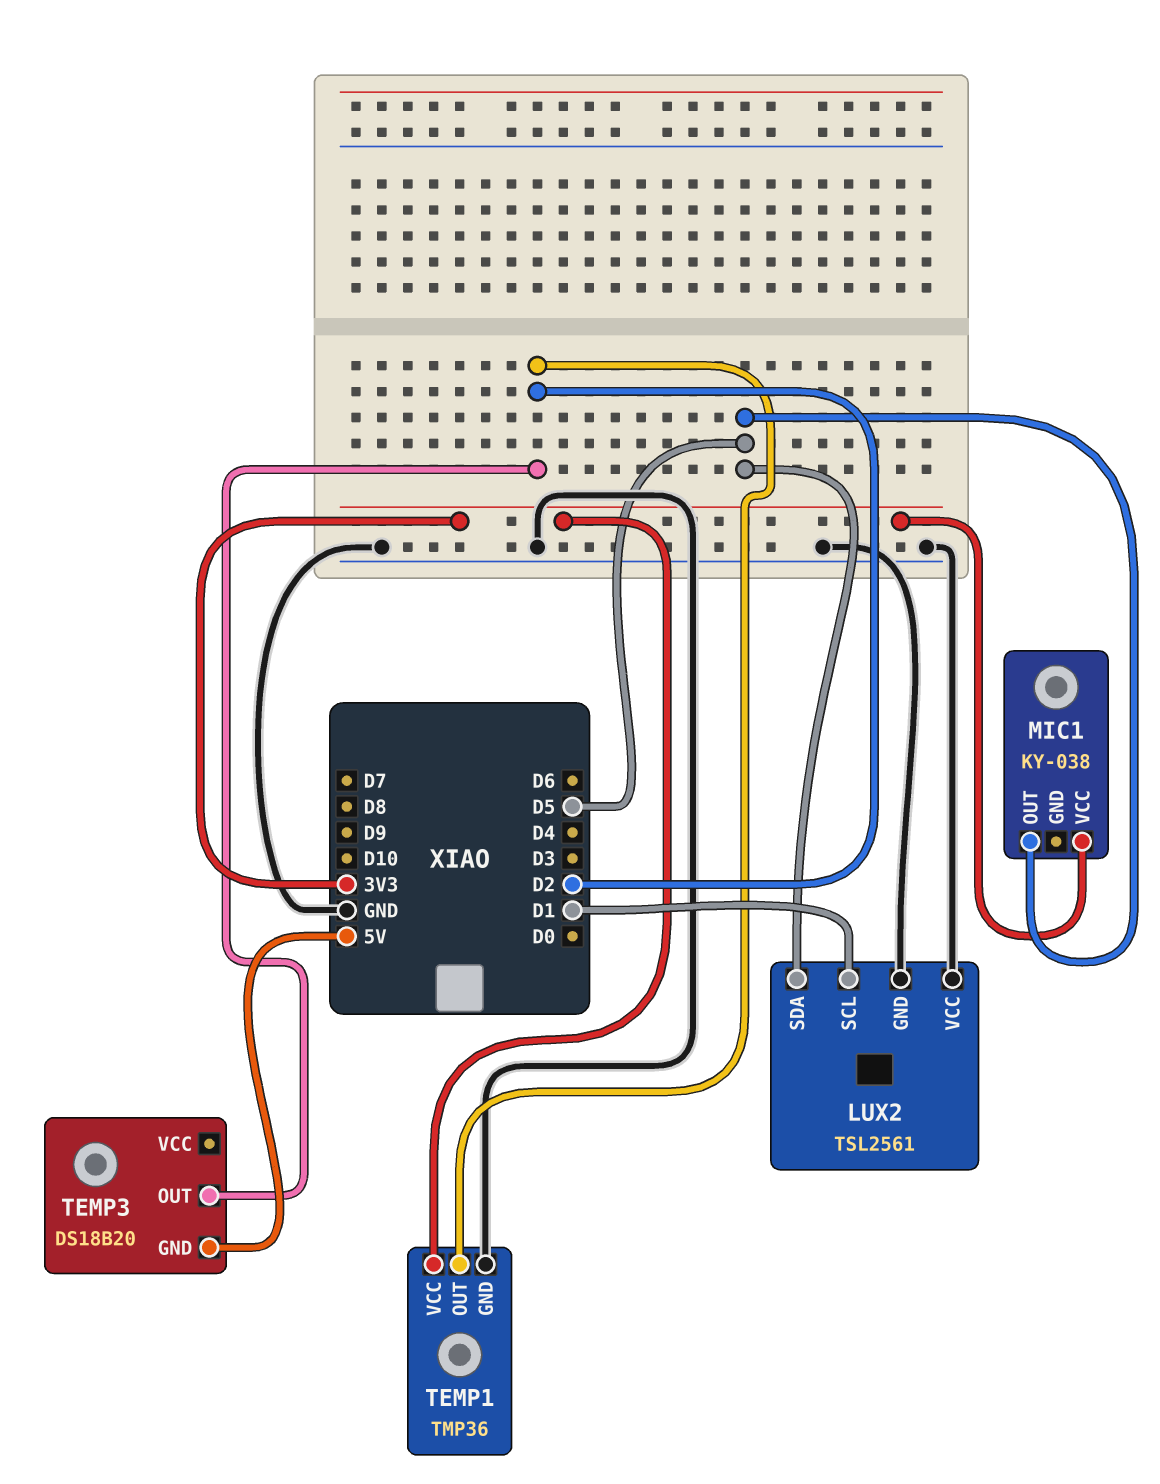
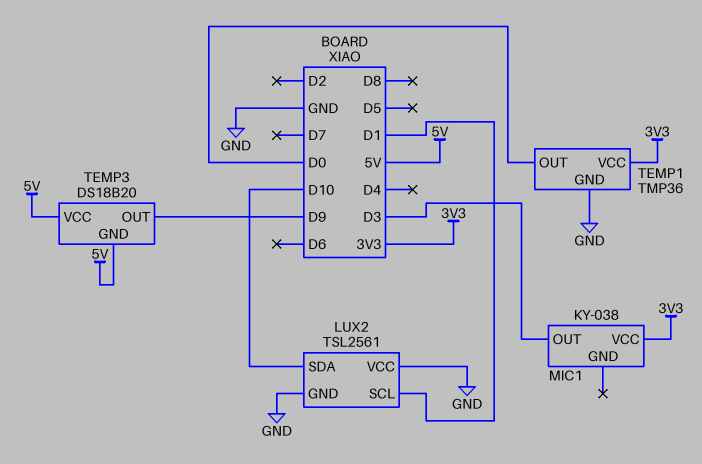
LUX2 pin SDA: D5 -> D10
MIC1 pin OUT: D5 -> D3
TEMP1 pin OUT: D2 -> D0
TEMP3 pin OUT: D2 -> D9
TEMP3 pin VCC: none -> 5V

